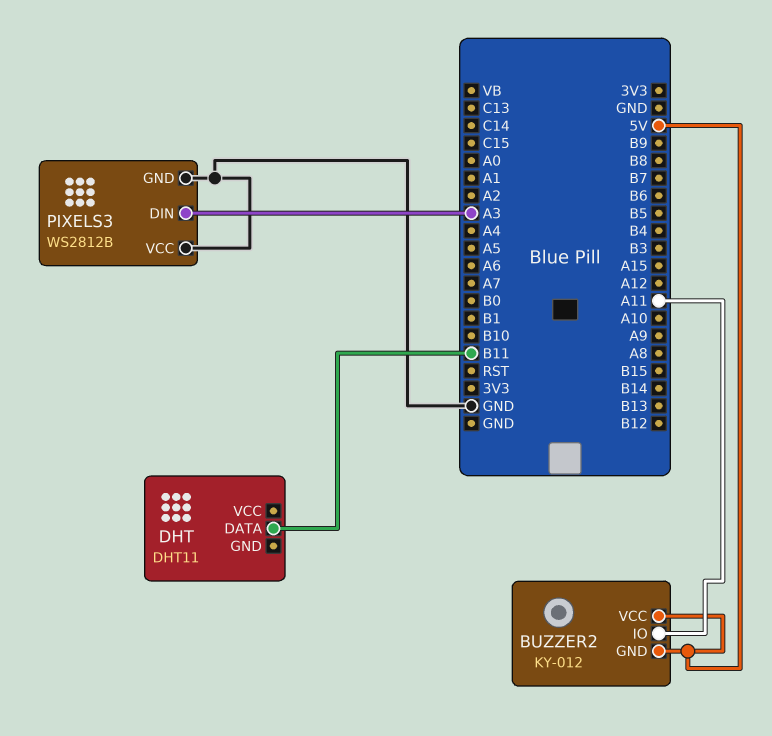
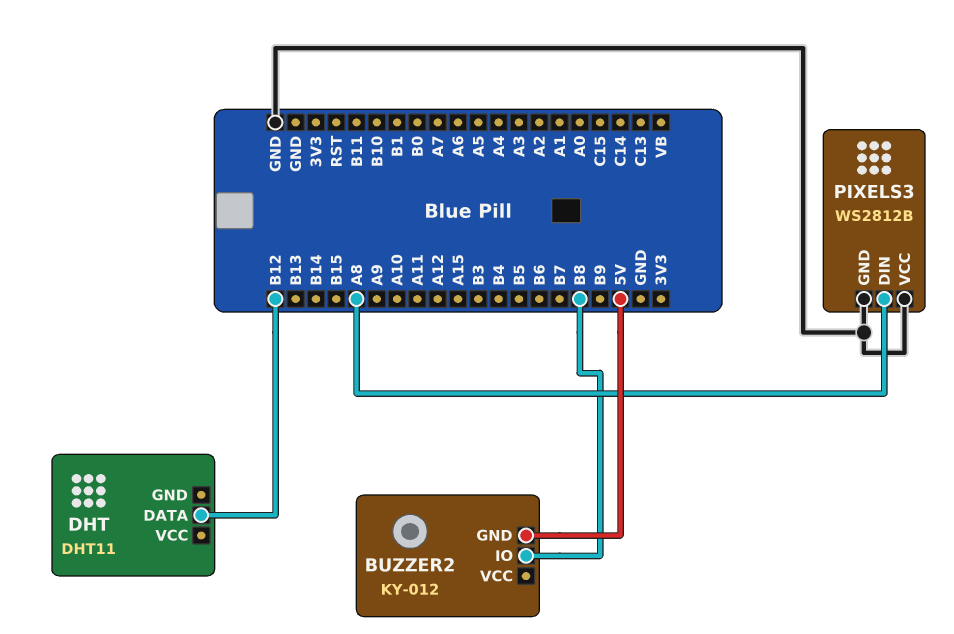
BUZZER2 pin IO: A11 -> B8
BUZZER2 pin VCC: 5V -> none
DHT pin DATA: B11 -> B12
PIXELS3 pin DIN: A3 -> A8

